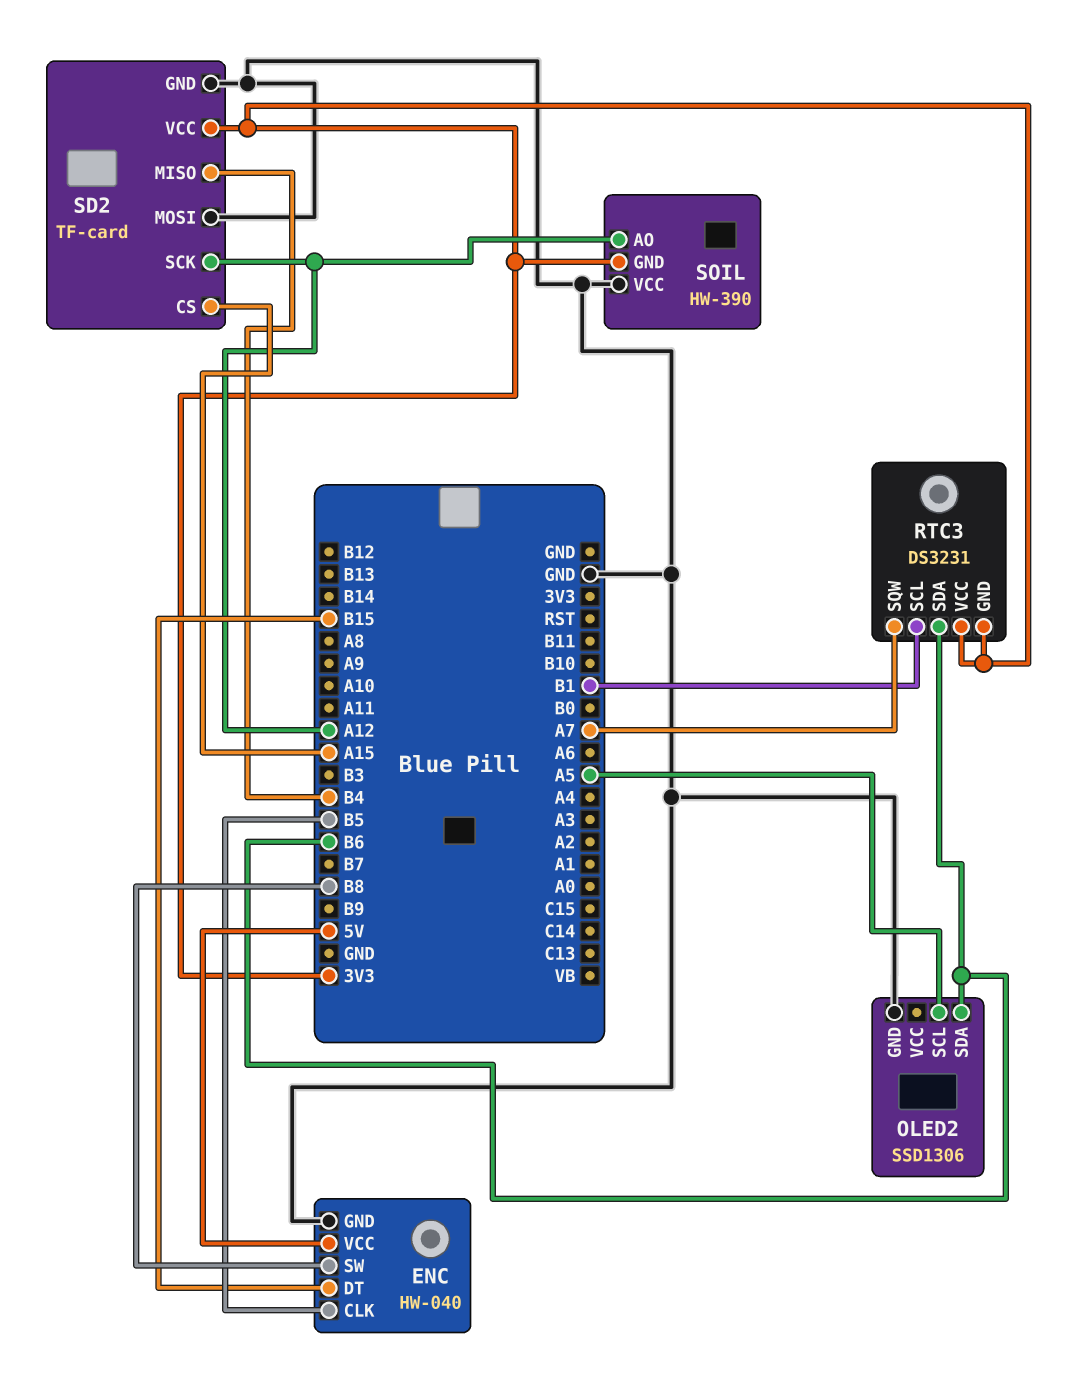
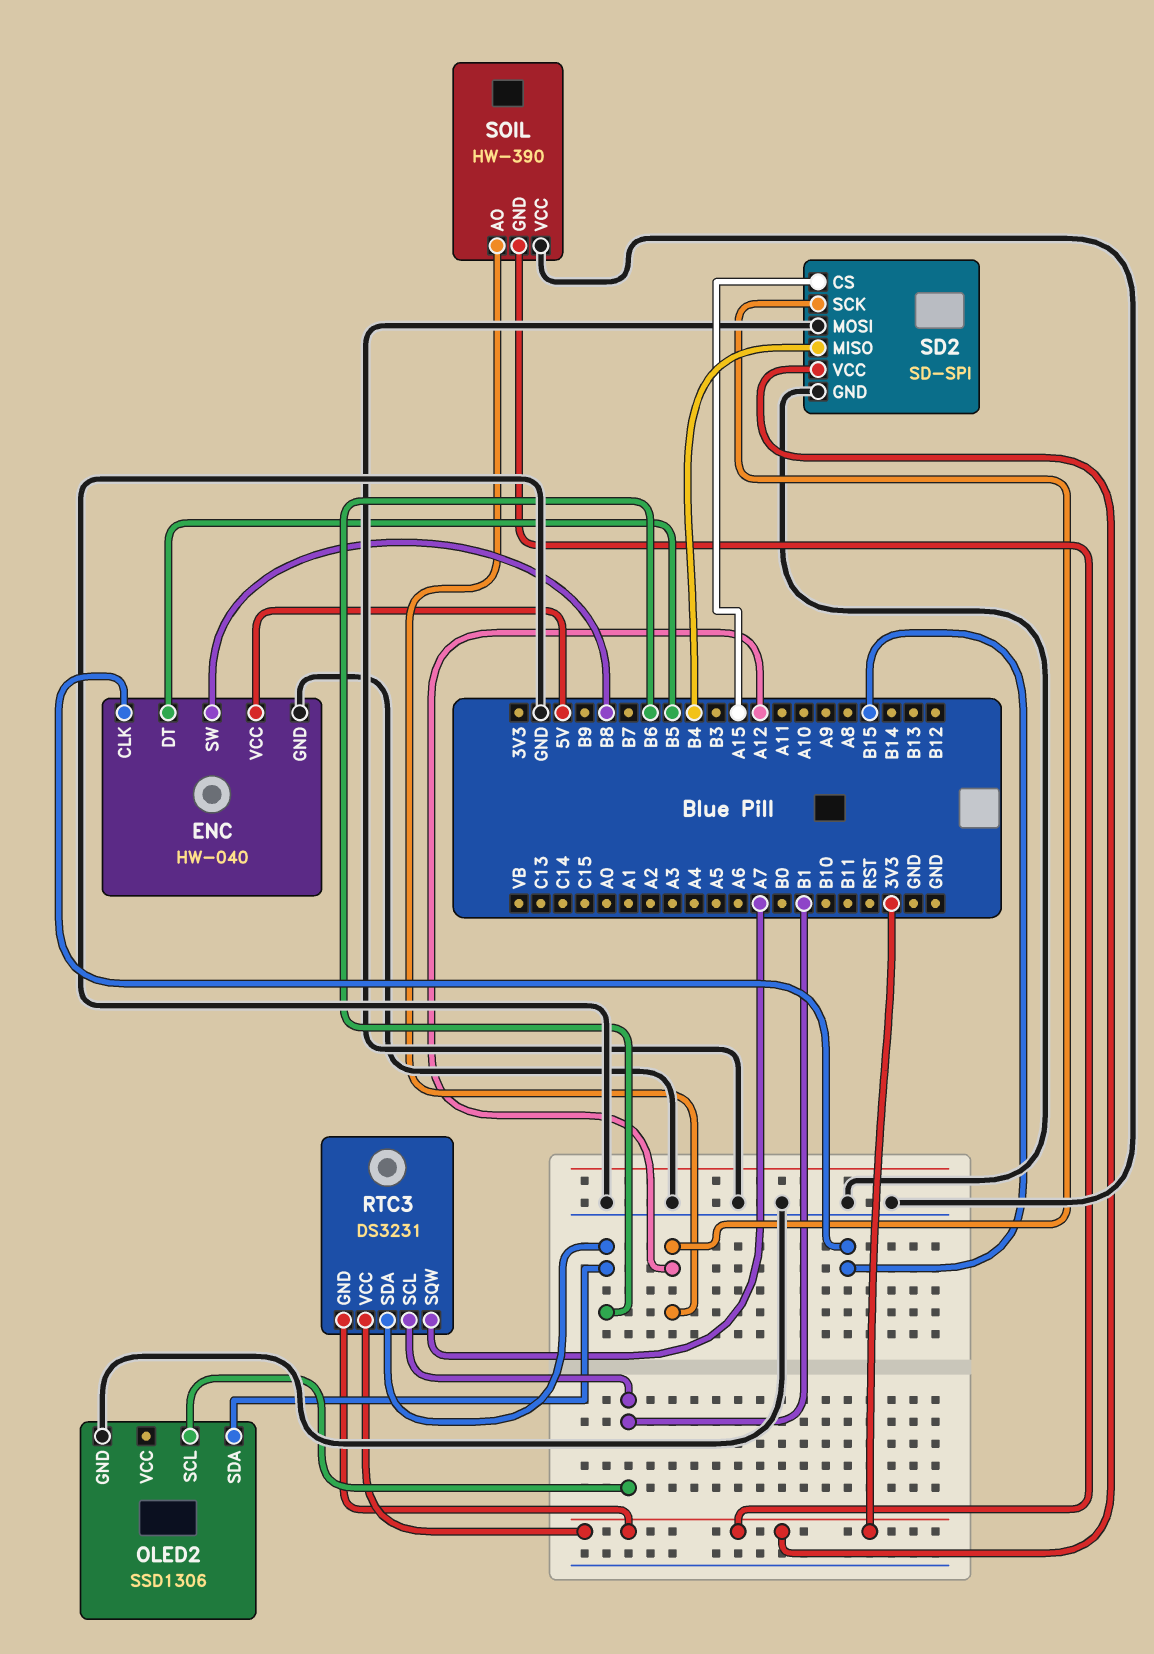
ENC pin CLK: B5 -> B15
ENC pin DT: B15 -> B5
OLED2 pin SCL: A5 -> B1
SD2: TF-card -> SD-SPI

